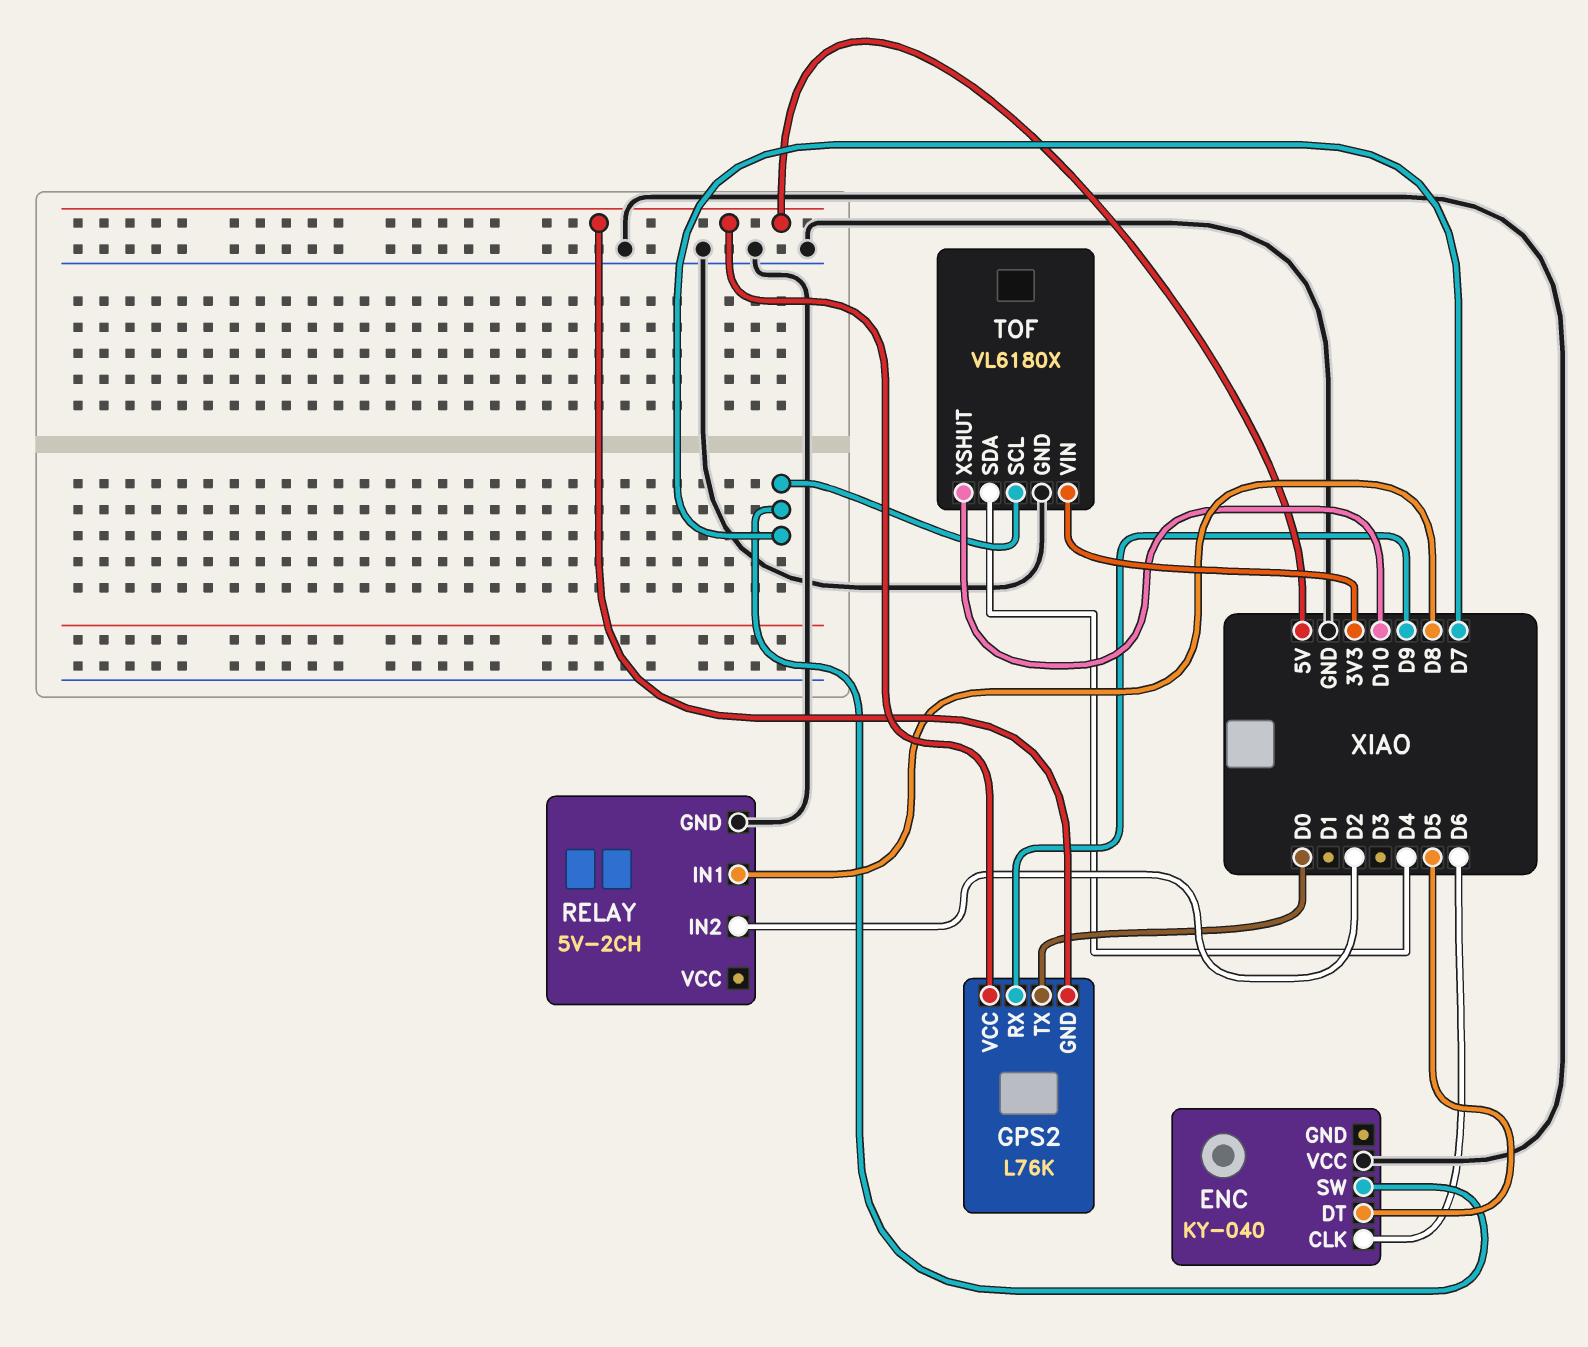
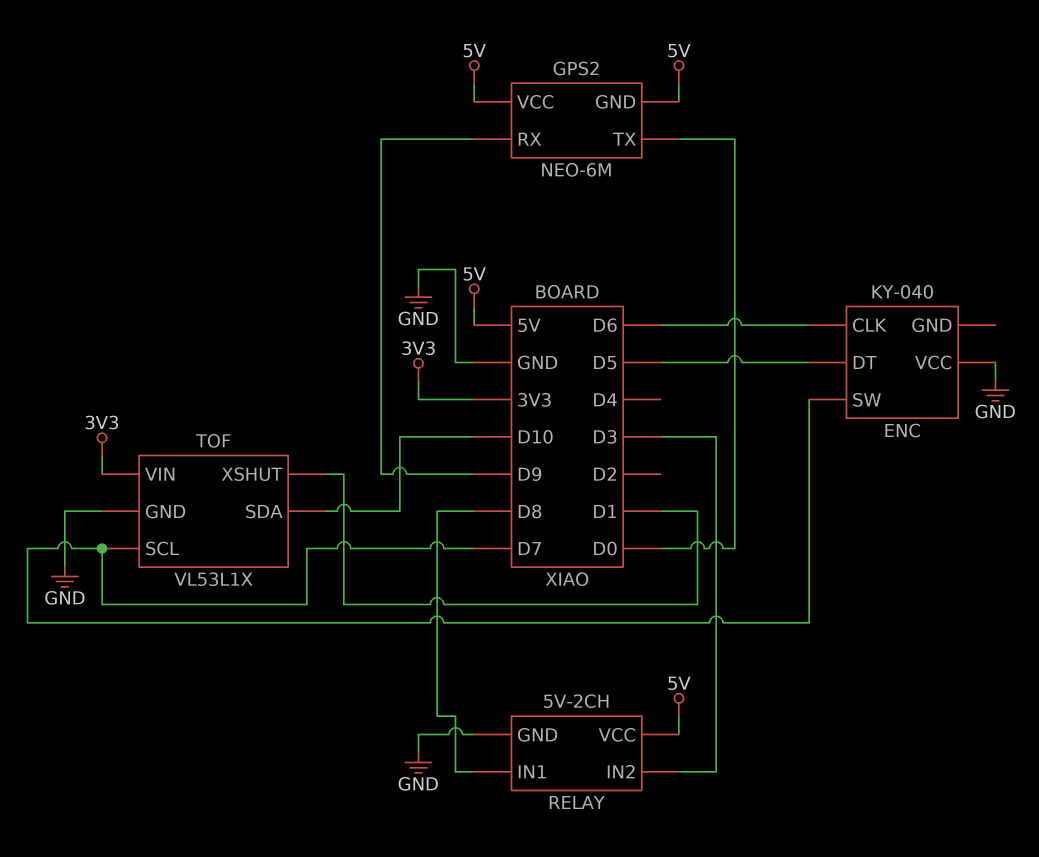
GPS2: L76K -> NEO-6M
RELAY pin IN2: D2 -> D3
RELAY pin VCC: none -> 5V
TOF: VL6180X -> VL53L1X
TOF pin SDA: D4 -> D10
TOF pin XSHUT: D10 -> D1

